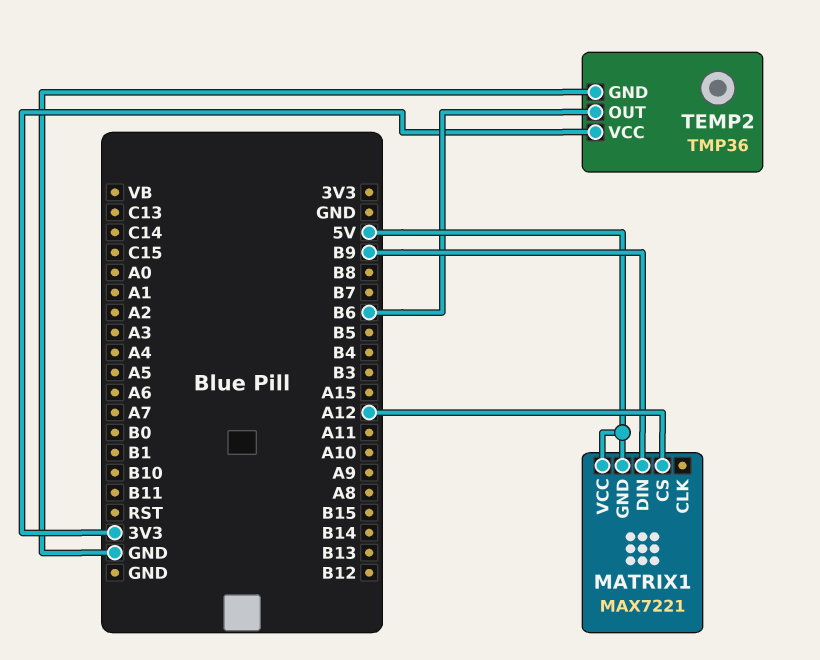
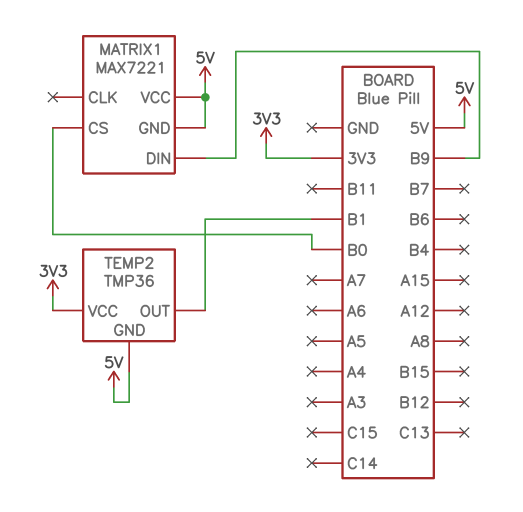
MATRIX1 pin CS: A12 -> B0
TEMP2 pin GND: GND -> 5V
TEMP2 pin OUT: B6 -> B1

